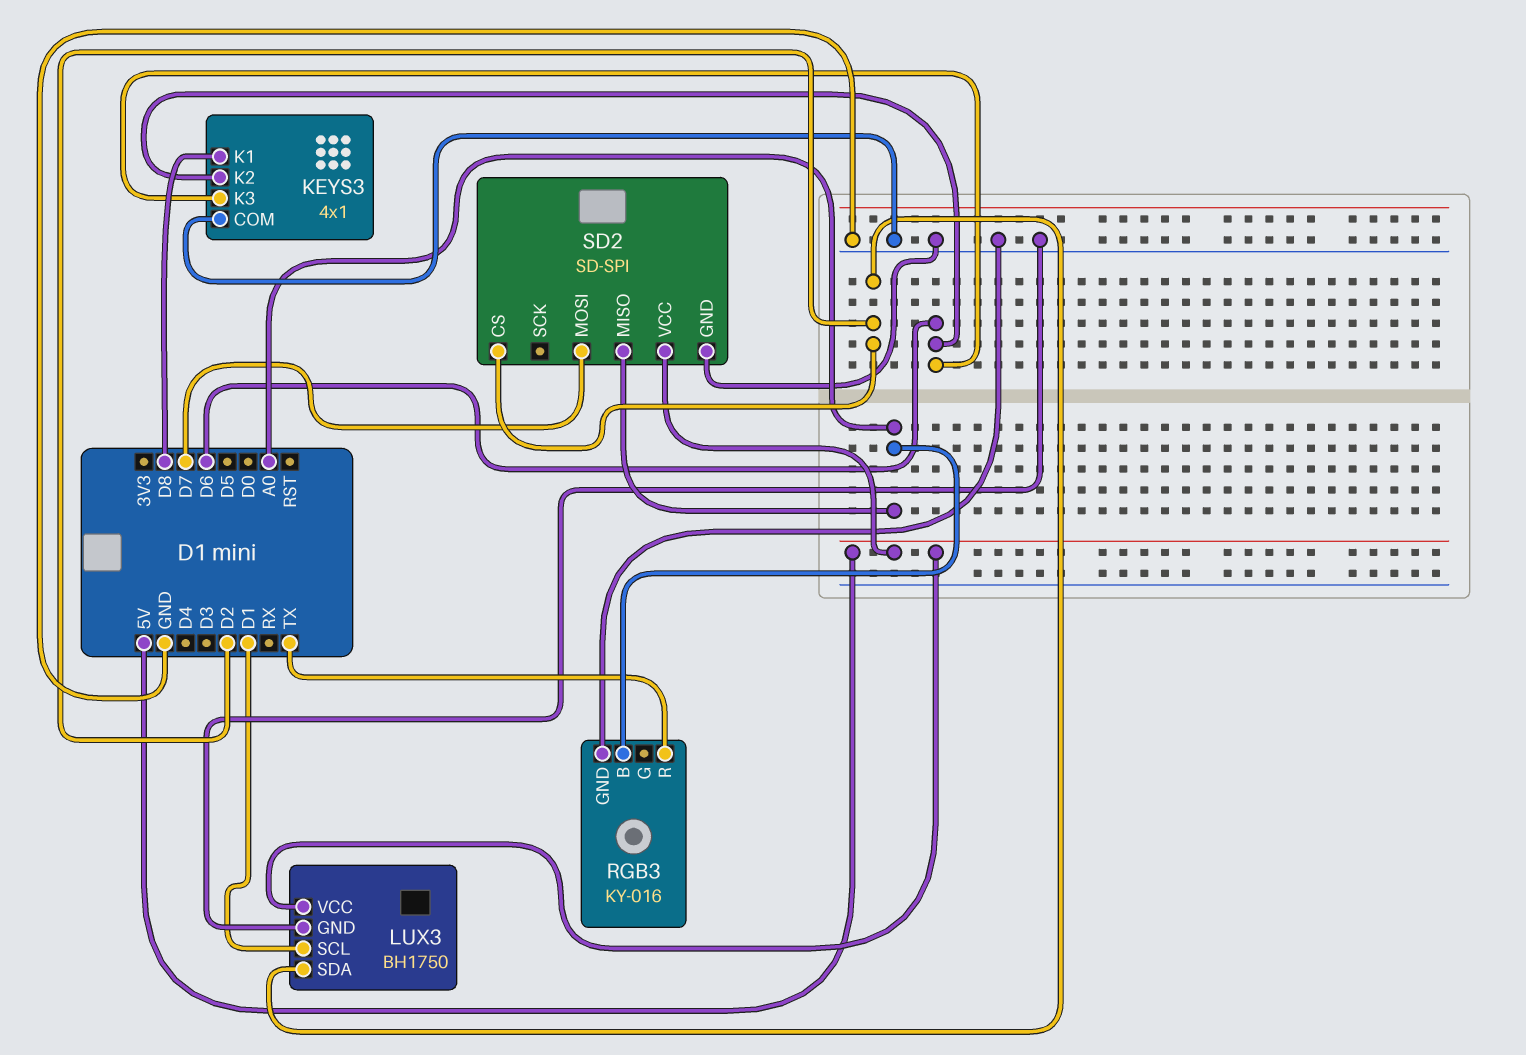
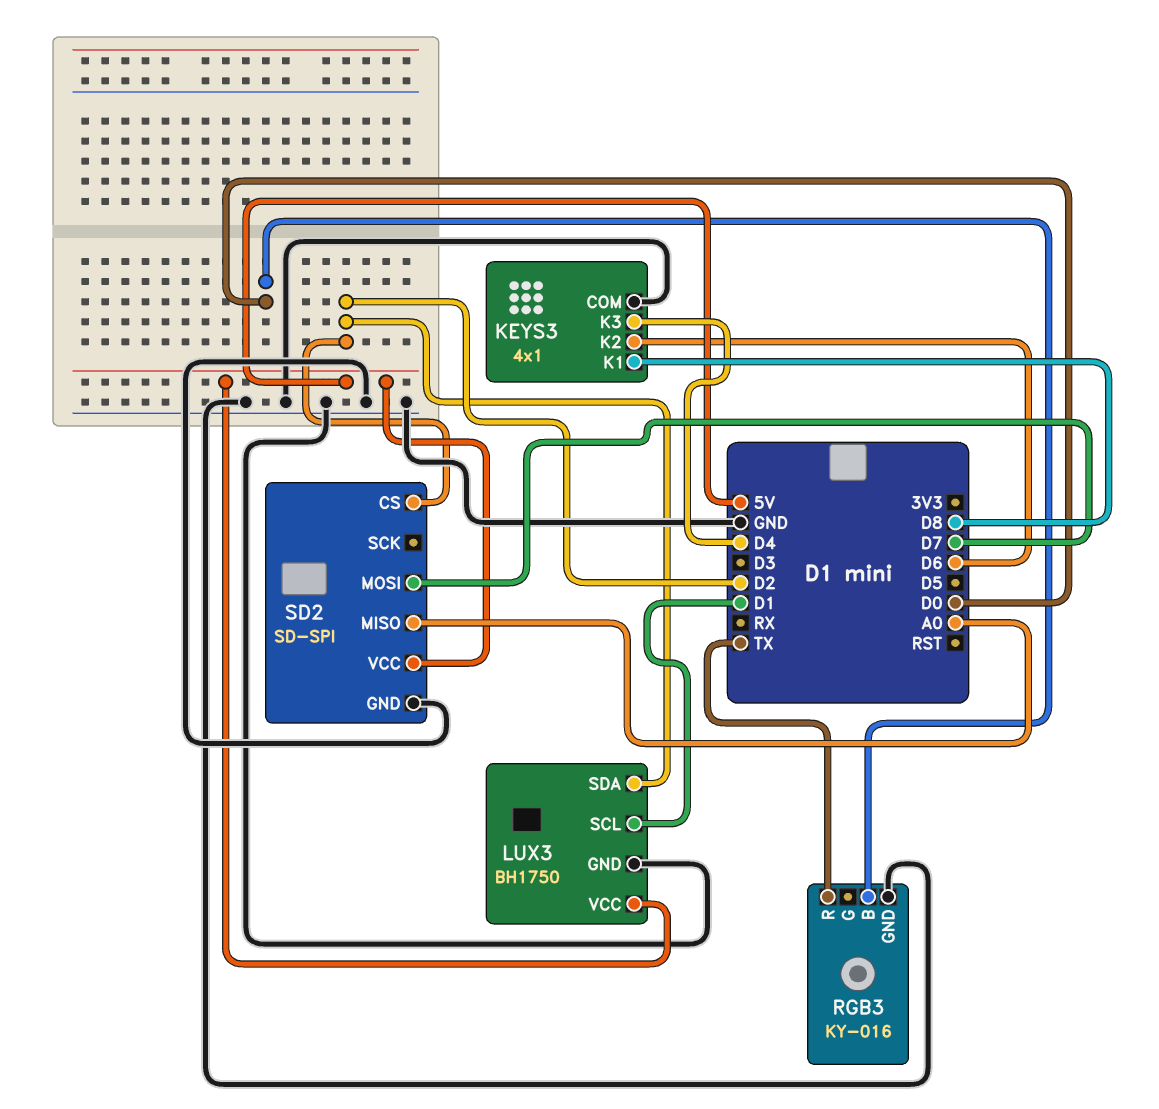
KEYS3 pin K3: D6 -> D4
RGB3 pin B: A0 -> D0

